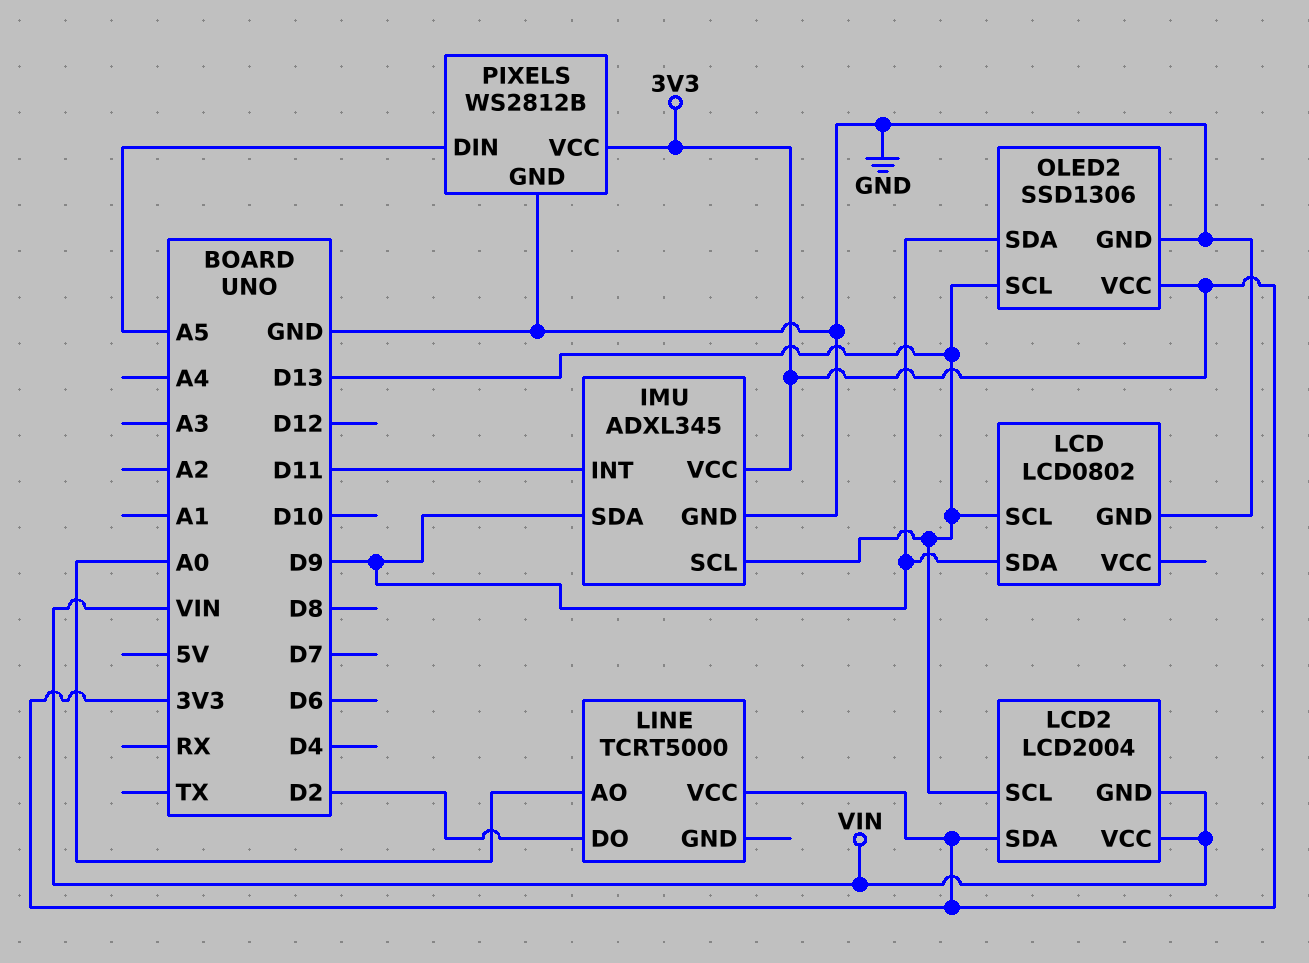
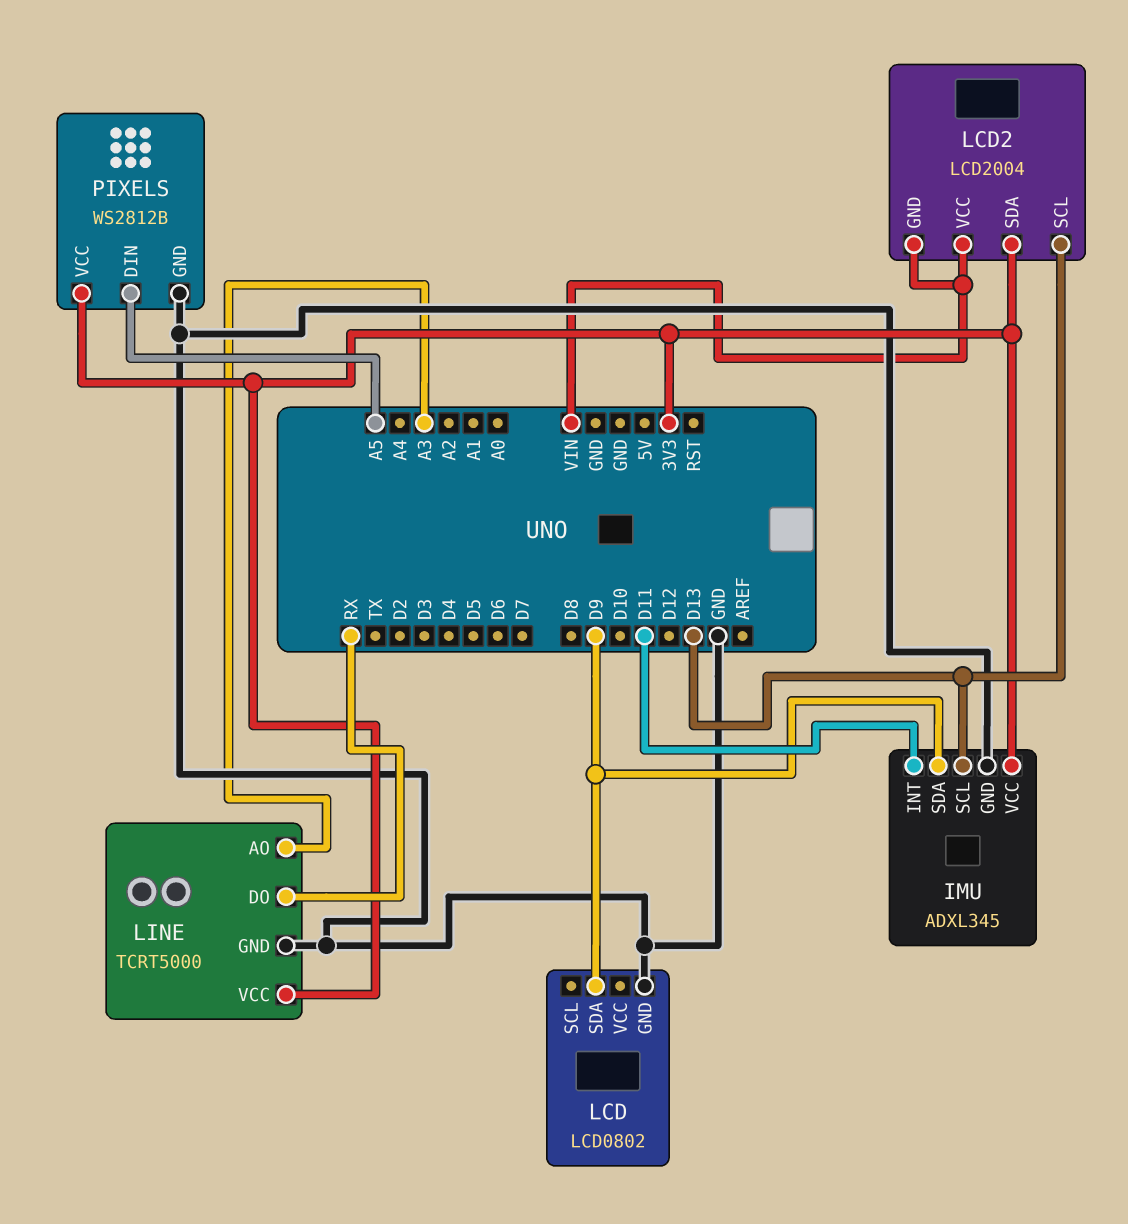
LCD pin SCL: D13 -> none
LINE pin AO: A0 -> A3
LINE pin DO: D2 -> RX
LINE pin GND: none -> GND
OLED2: SSD1306 -> none
OLED2 pin GND: GND -> none
OLED2 pin SCL: D13 -> none
OLED2 pin SDA: D9 -> none
OLED2 pin VCC: 3V3 -> none

